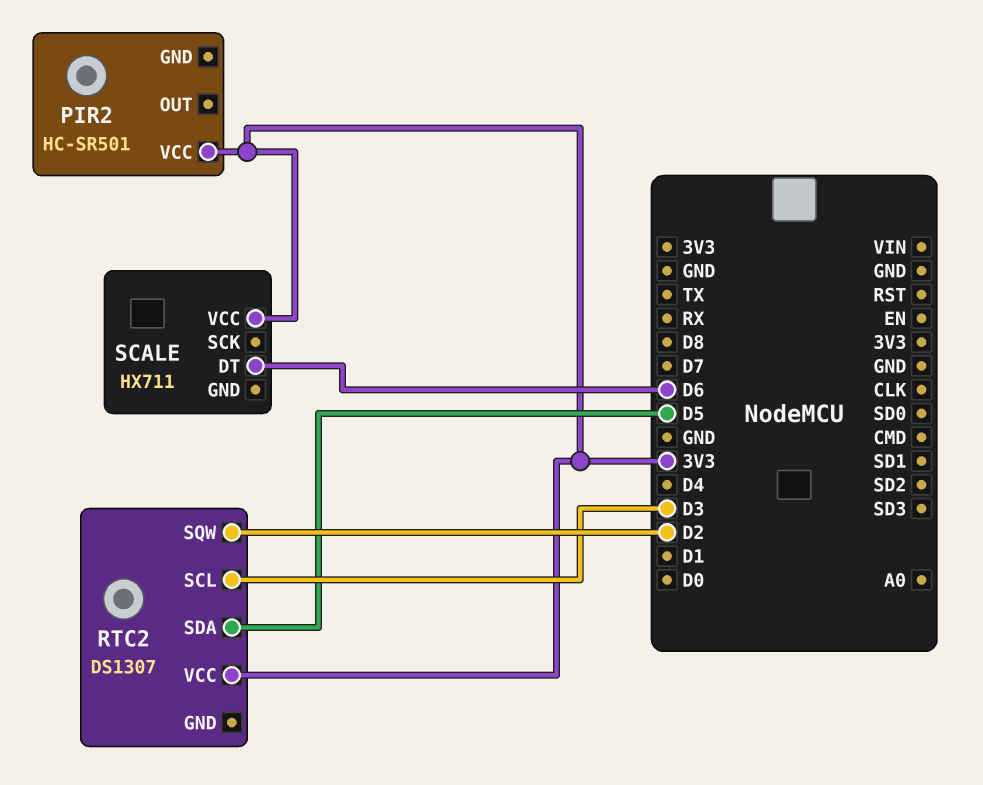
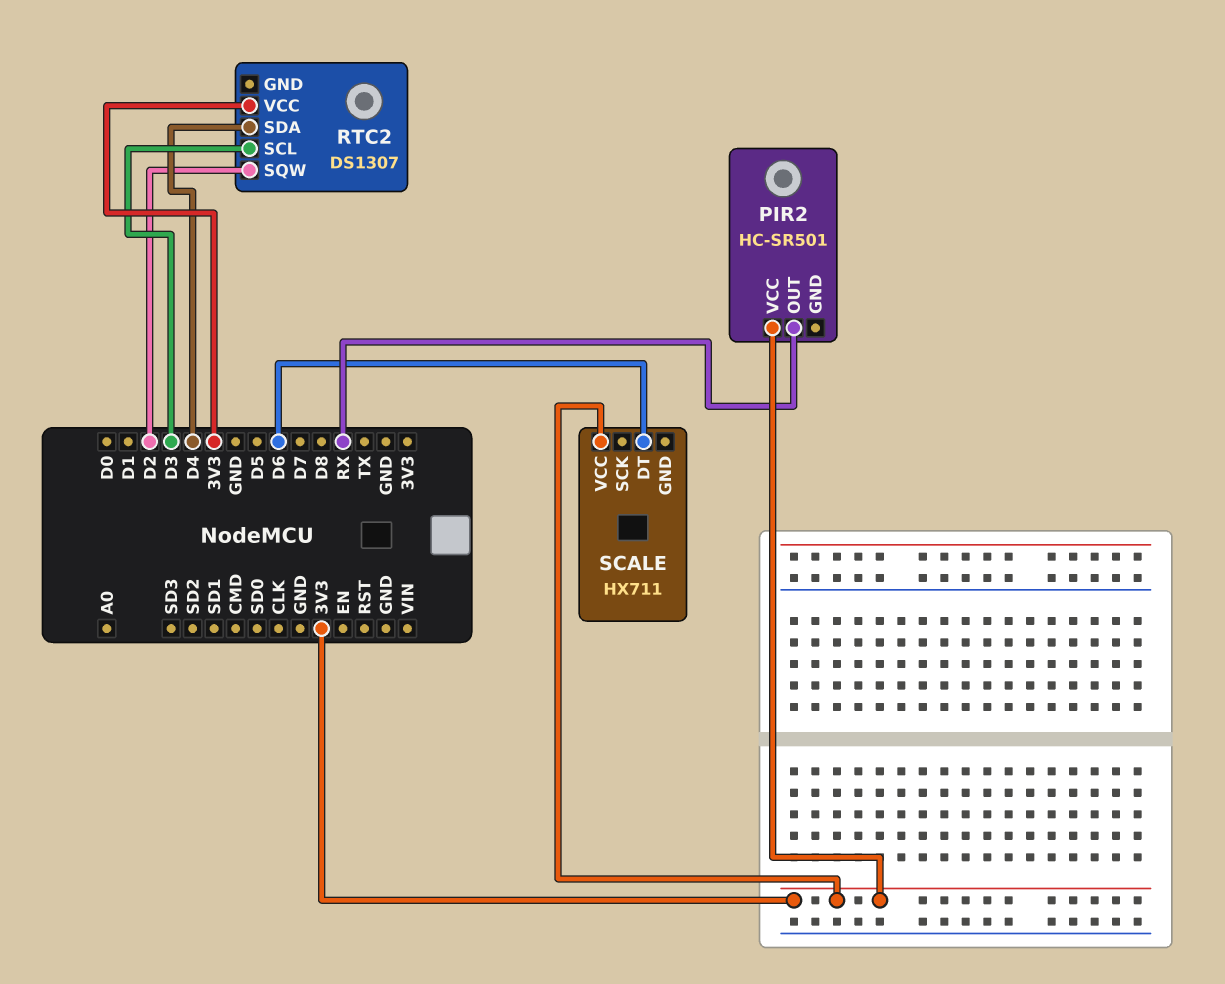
PIR2 pin OUT: none -> RX
RTC2 pin SDA: D5 -> D4

